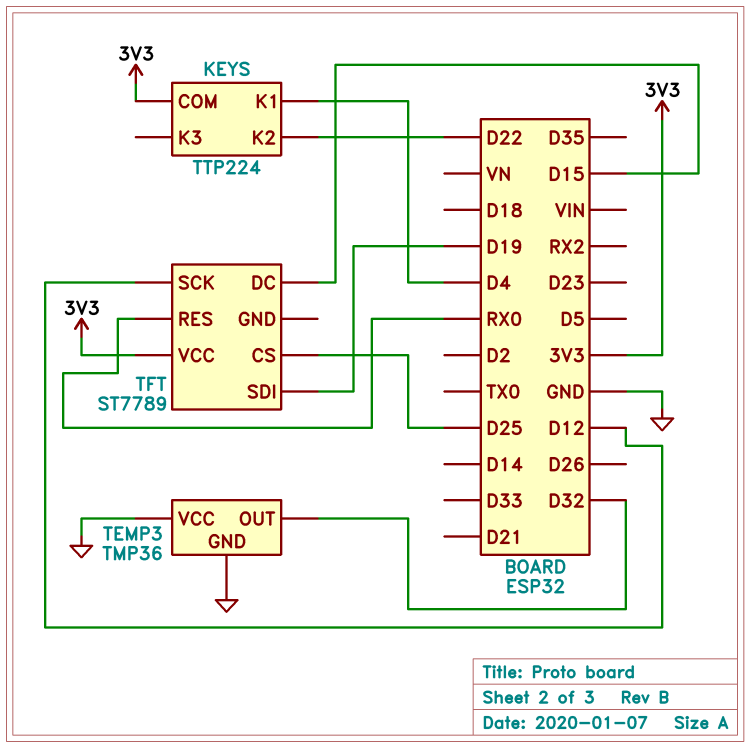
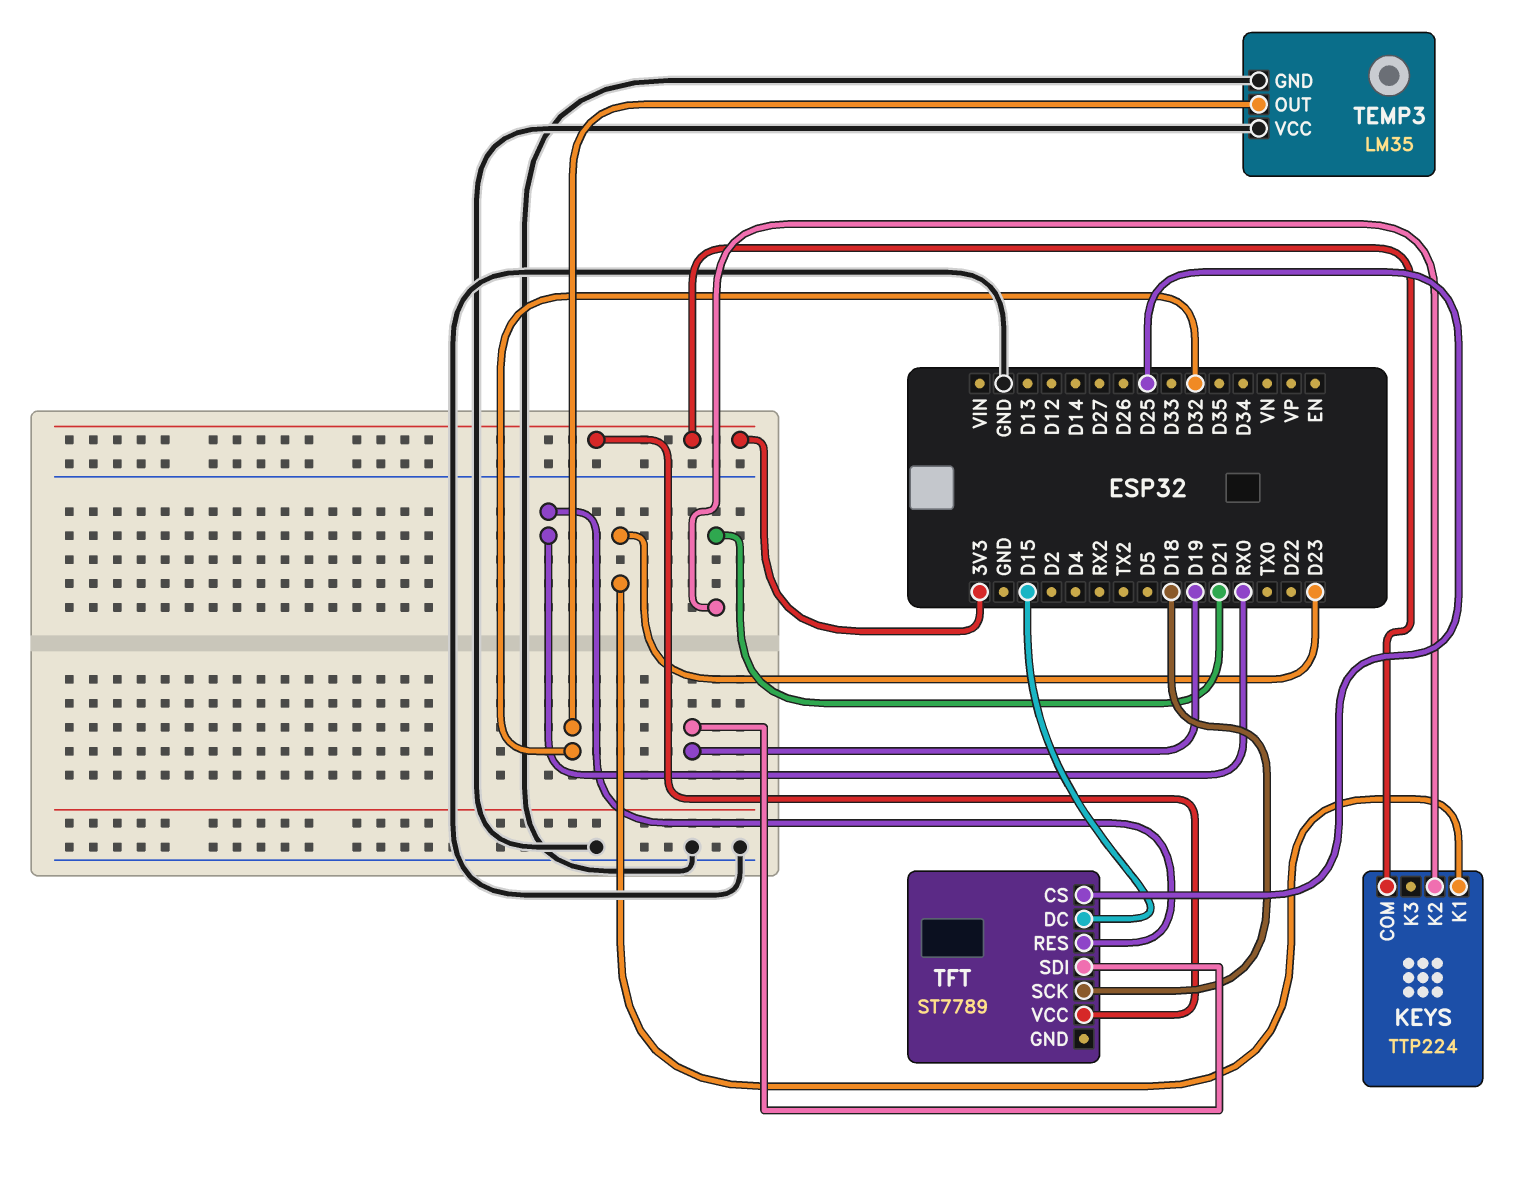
KEYS pin K1: D4 -> D23
KEYS pin K2: D22 -> D21
TEMP3: TMP36 -> LM35
TFT pin SCK: D12 -> D18

